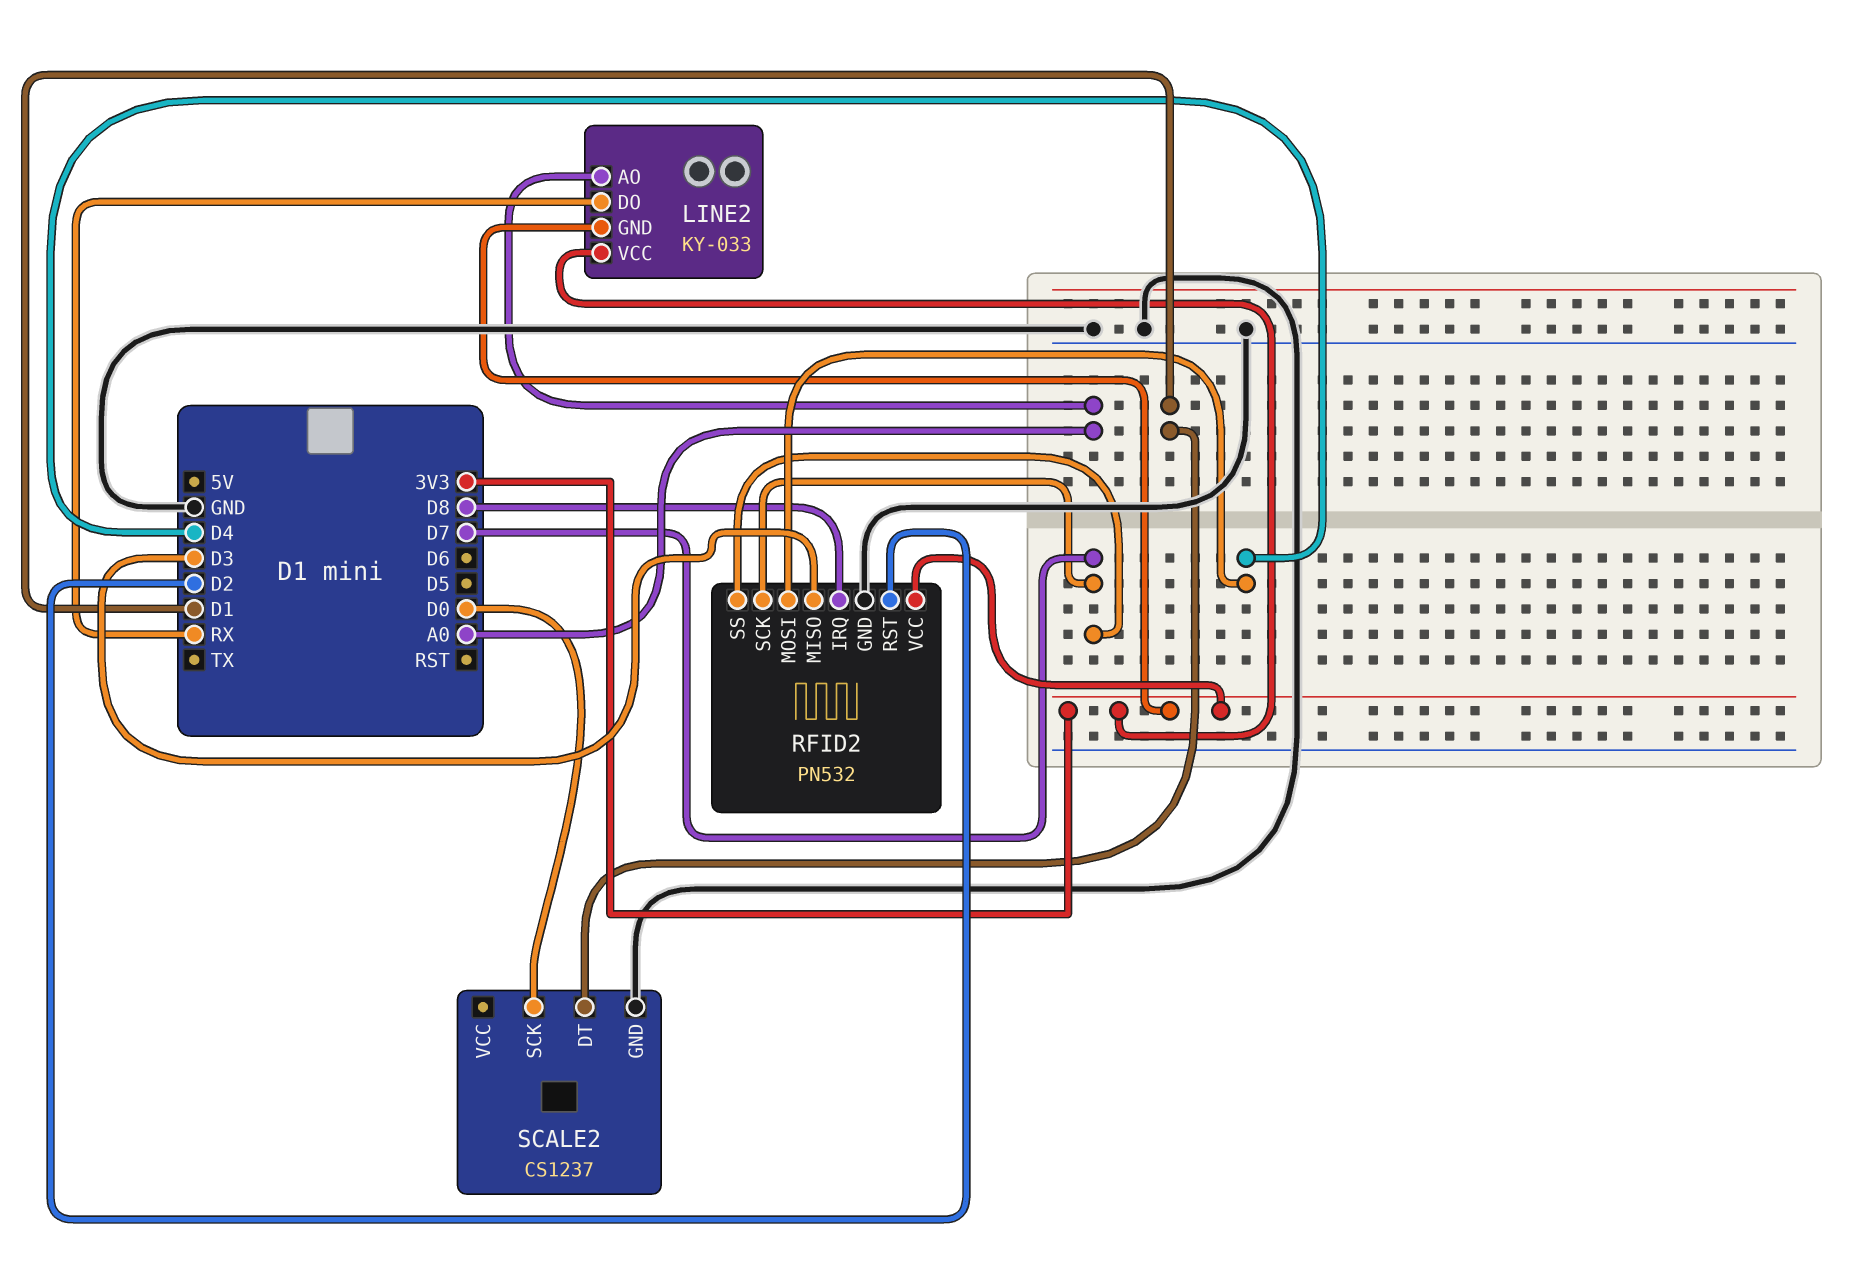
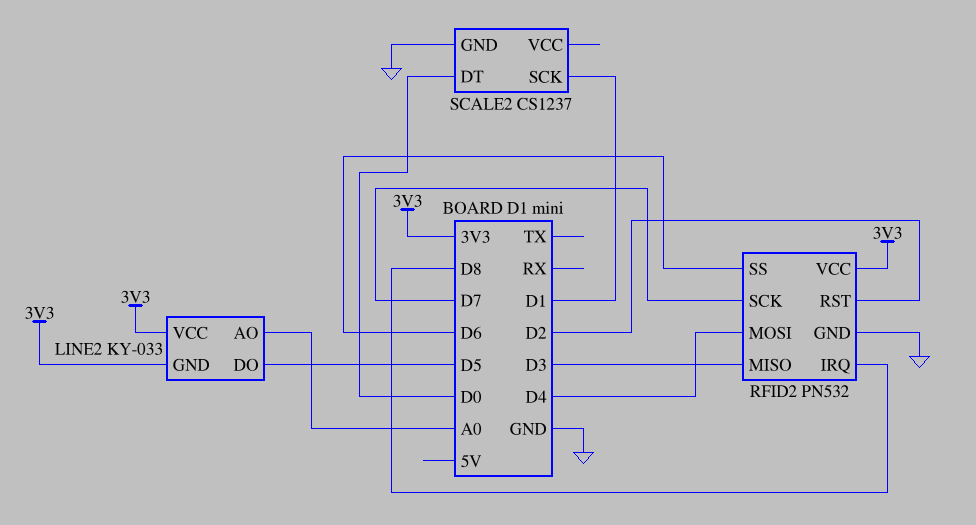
LINE2 pin DO: RX -> D5
RFID2 pin SS: D7 -> D6
SCALE2 pin DT: D1 -> D0
SCALE2 pin SCK: D0 -> D1

